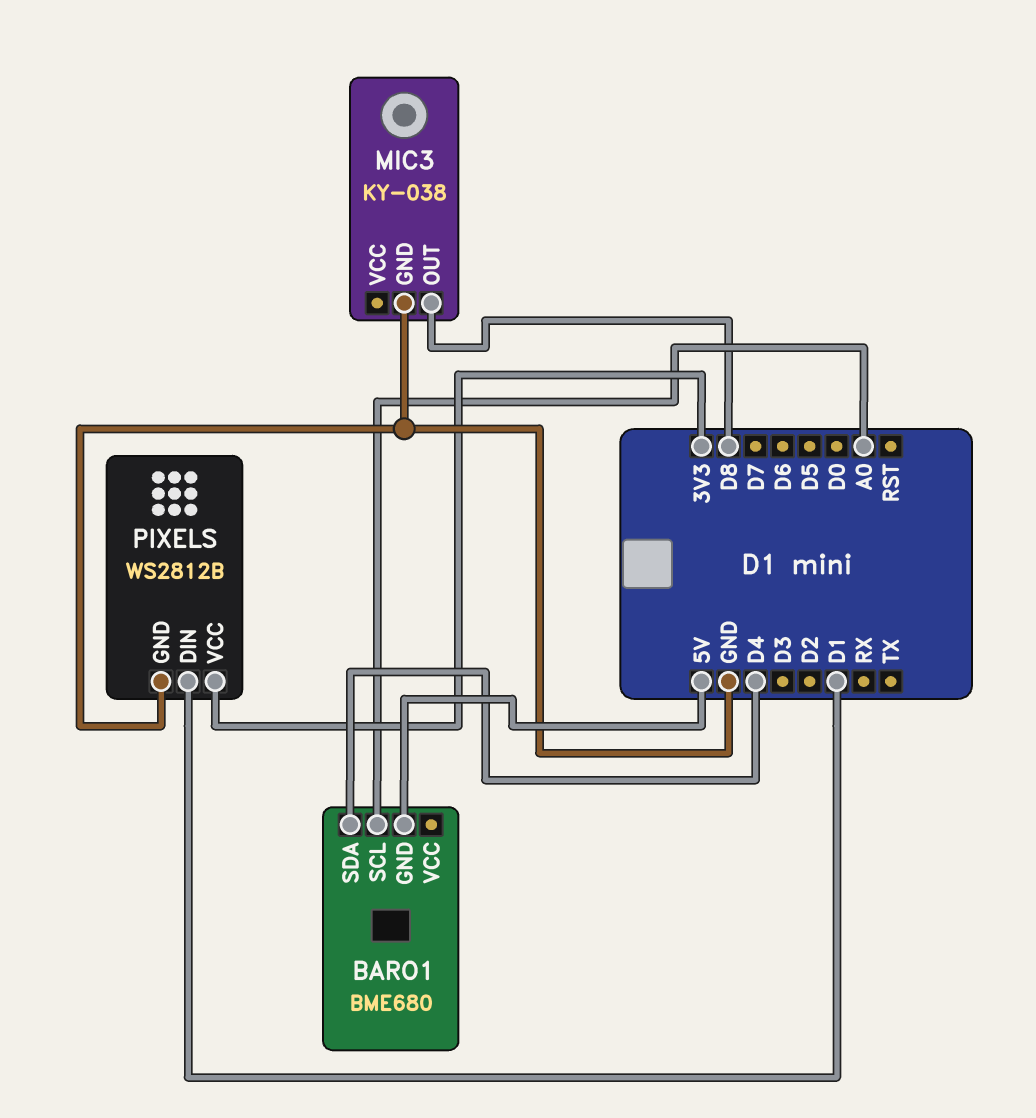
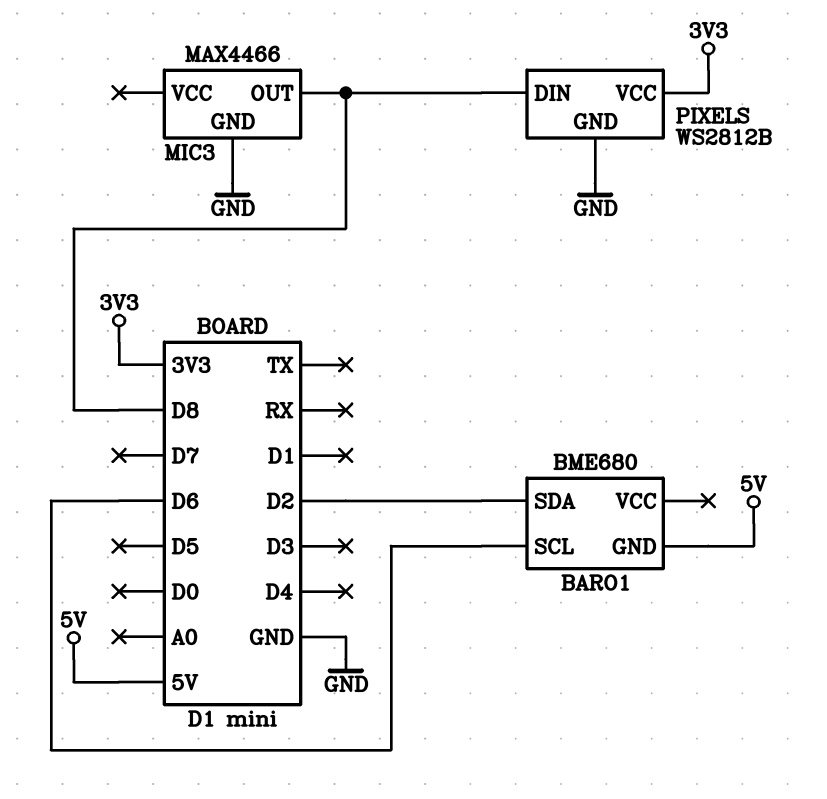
BARO1 pin SCL: A0 -> D6
BARO1 pin SDA: D4 -> D2
MIC3: KY-038 -> MAX4466
PIXELS pin DIN: D1 -> D8

